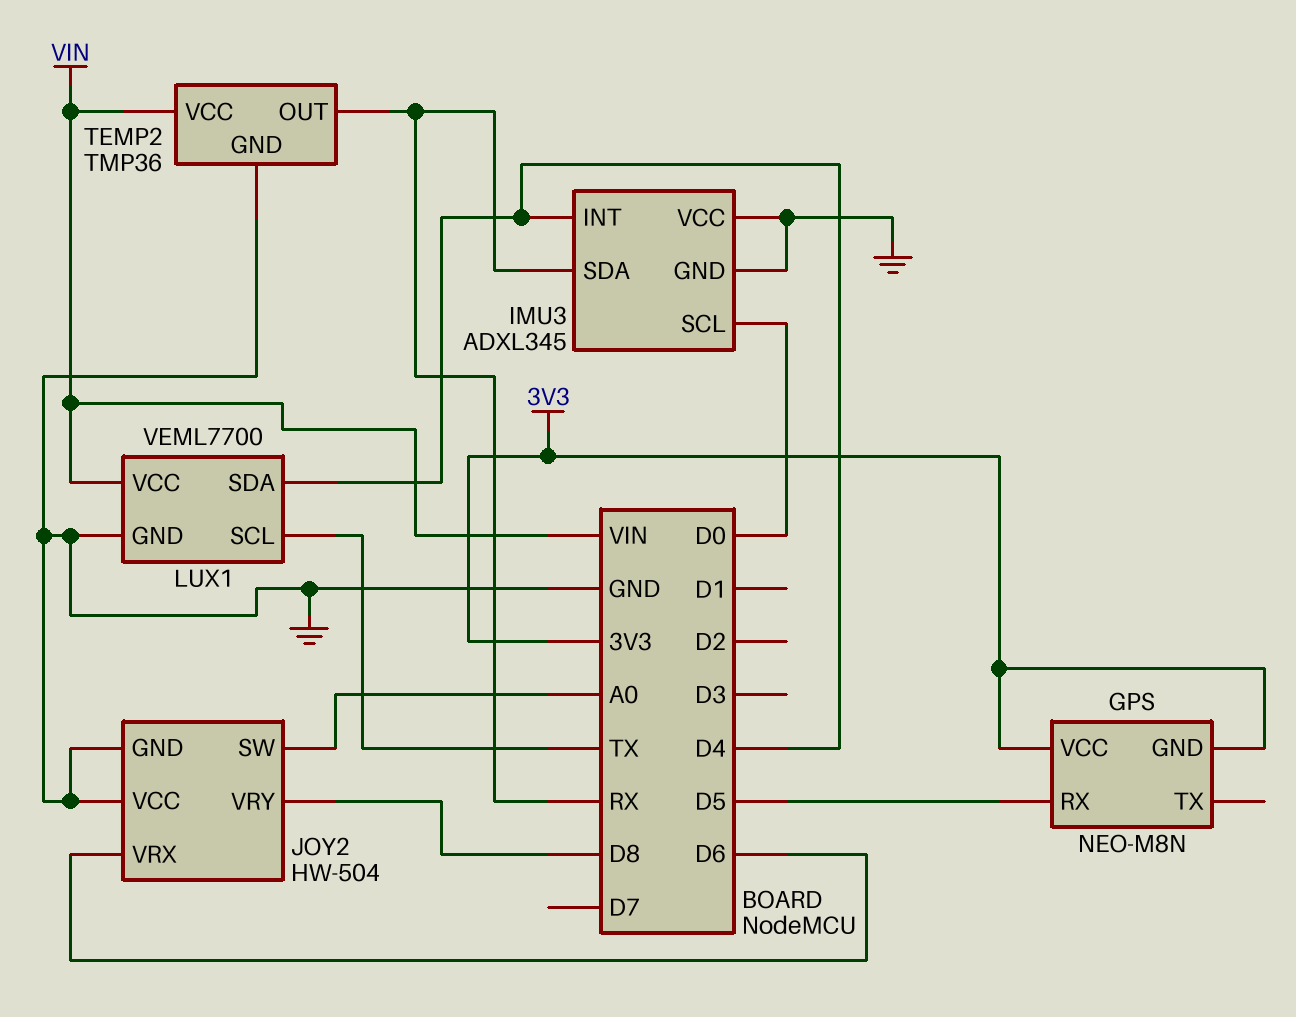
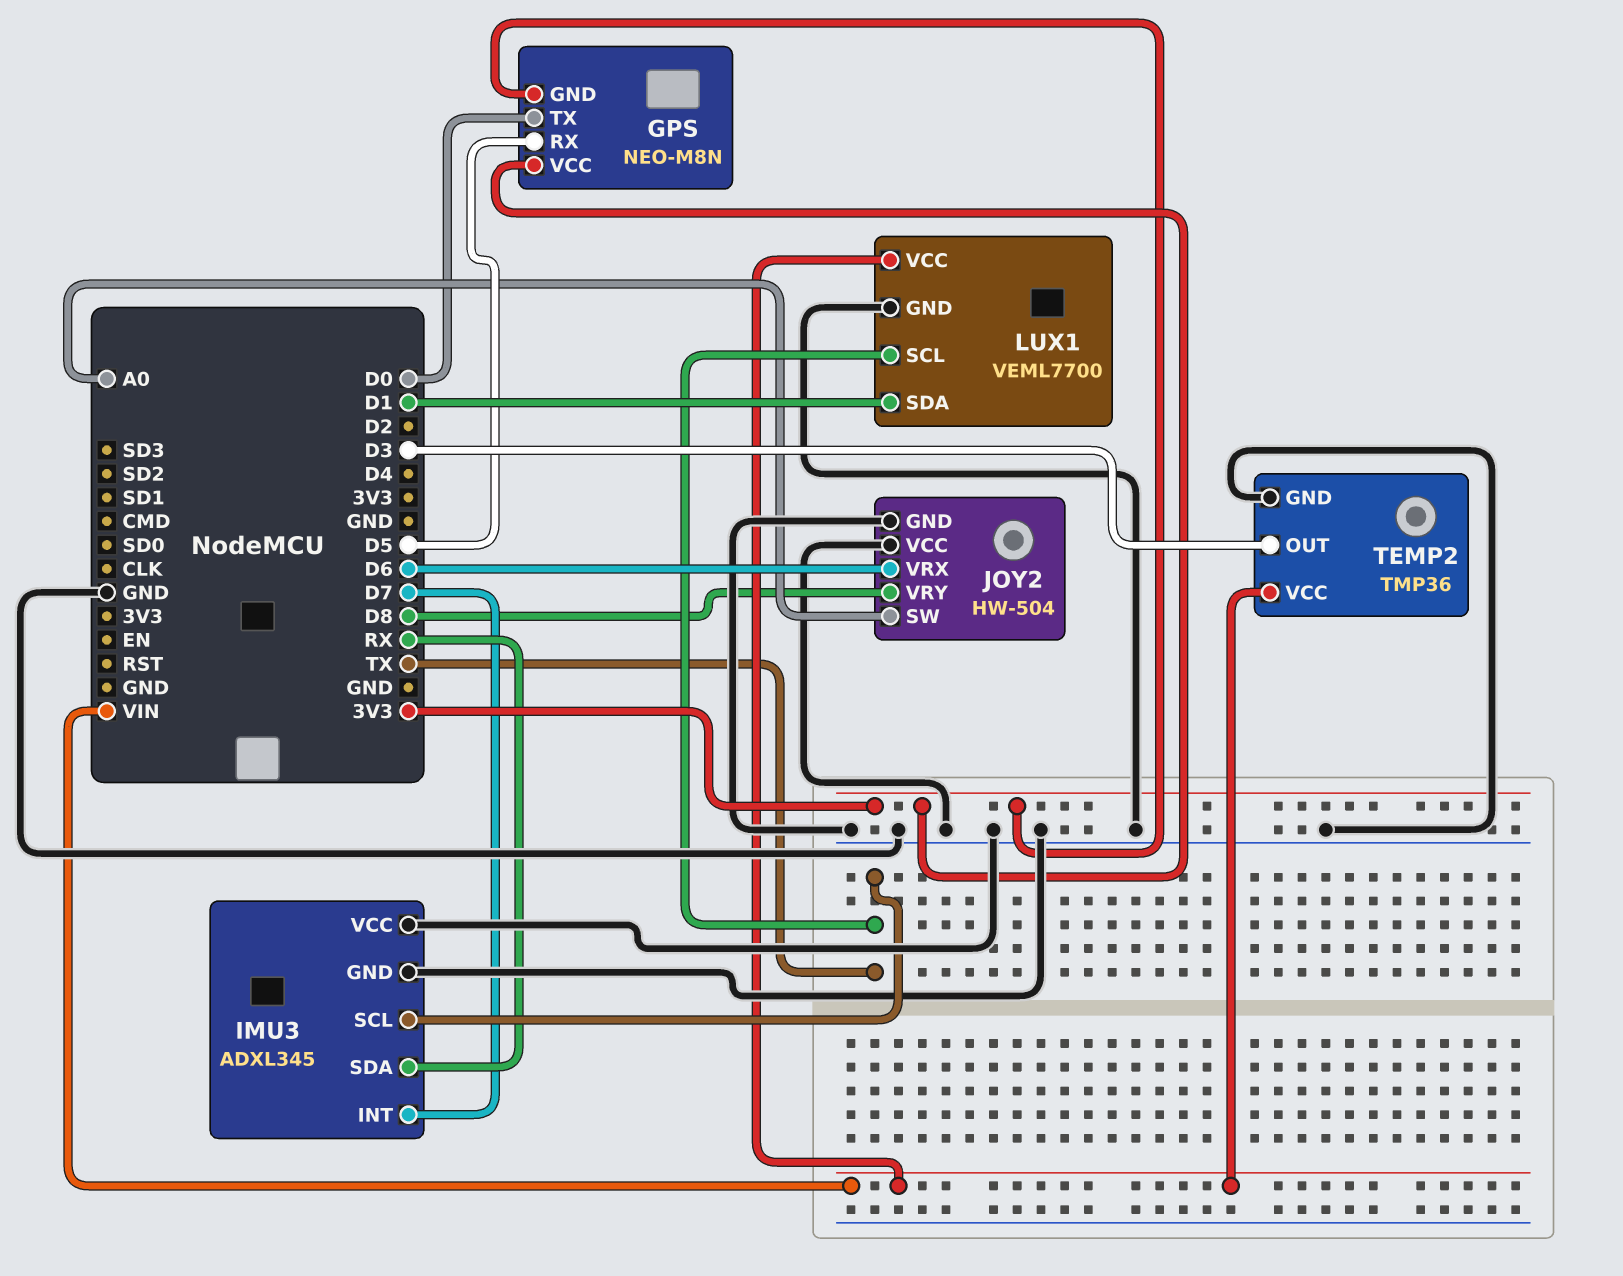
GPS pin TX: none -> D0
IMU3 pin INT: D4 -> D7
IMU3 pin SCL: D0 -> TX
LUX1 pin SDA: D4 -> D1
TEMP2 pin OUT: RX -> D3

